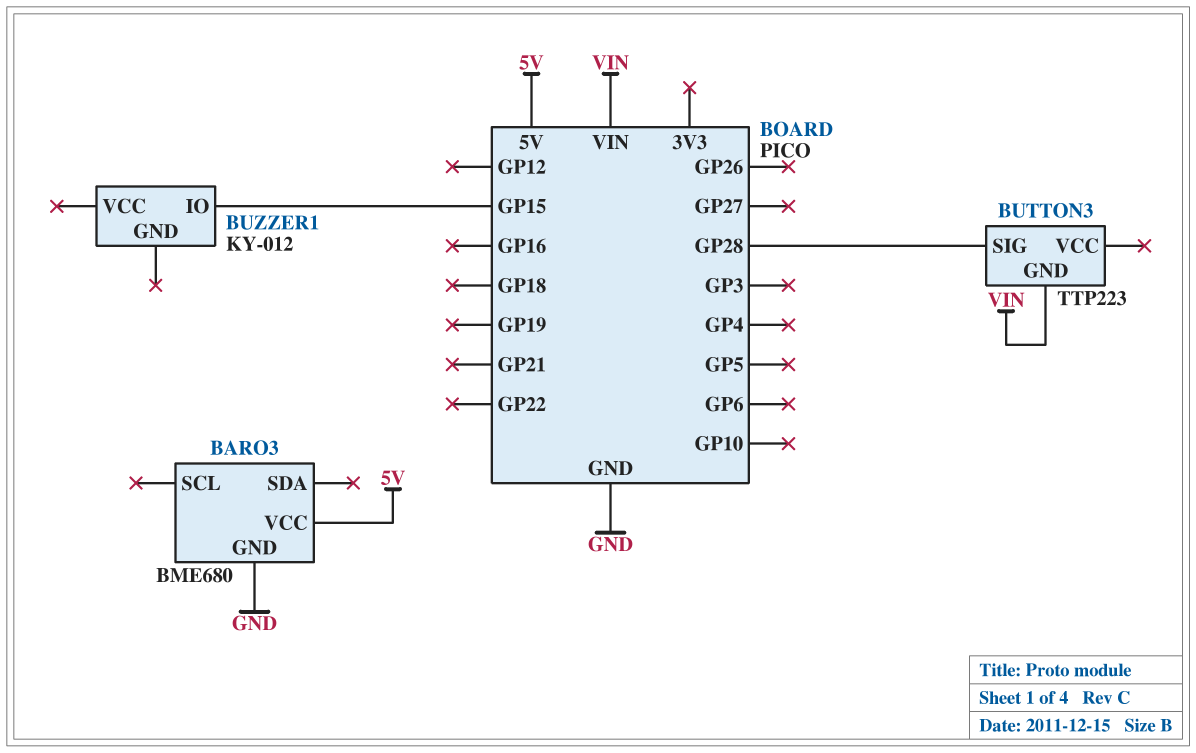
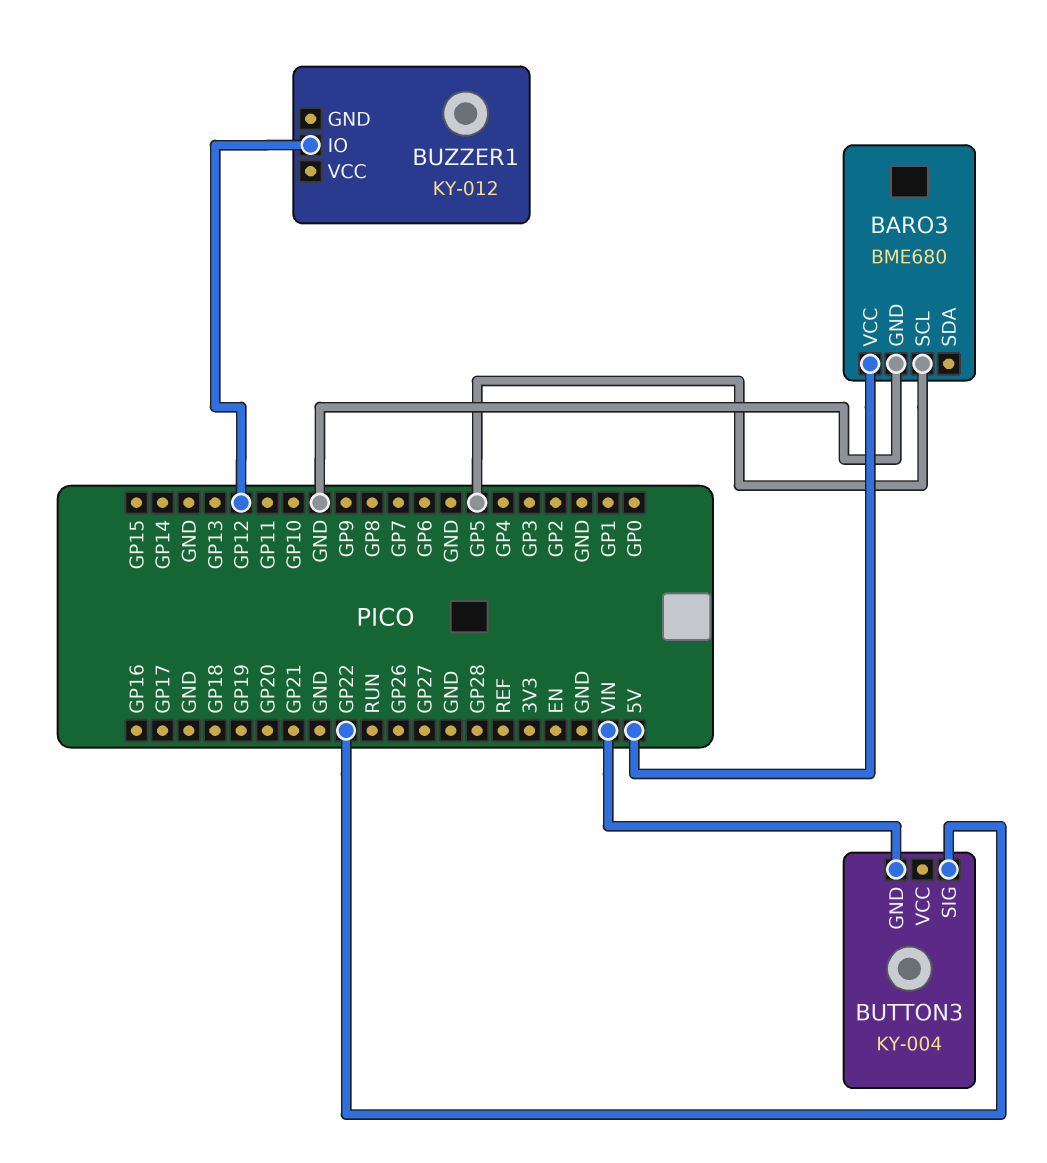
BARO3 pin SCL: none -> GP5
BUTTON3: TTP223 -> KY-004
BUTTON3 pin SIG: GP28 -> GP22
BUZZER1 pin IO: GP15 -> GP12

